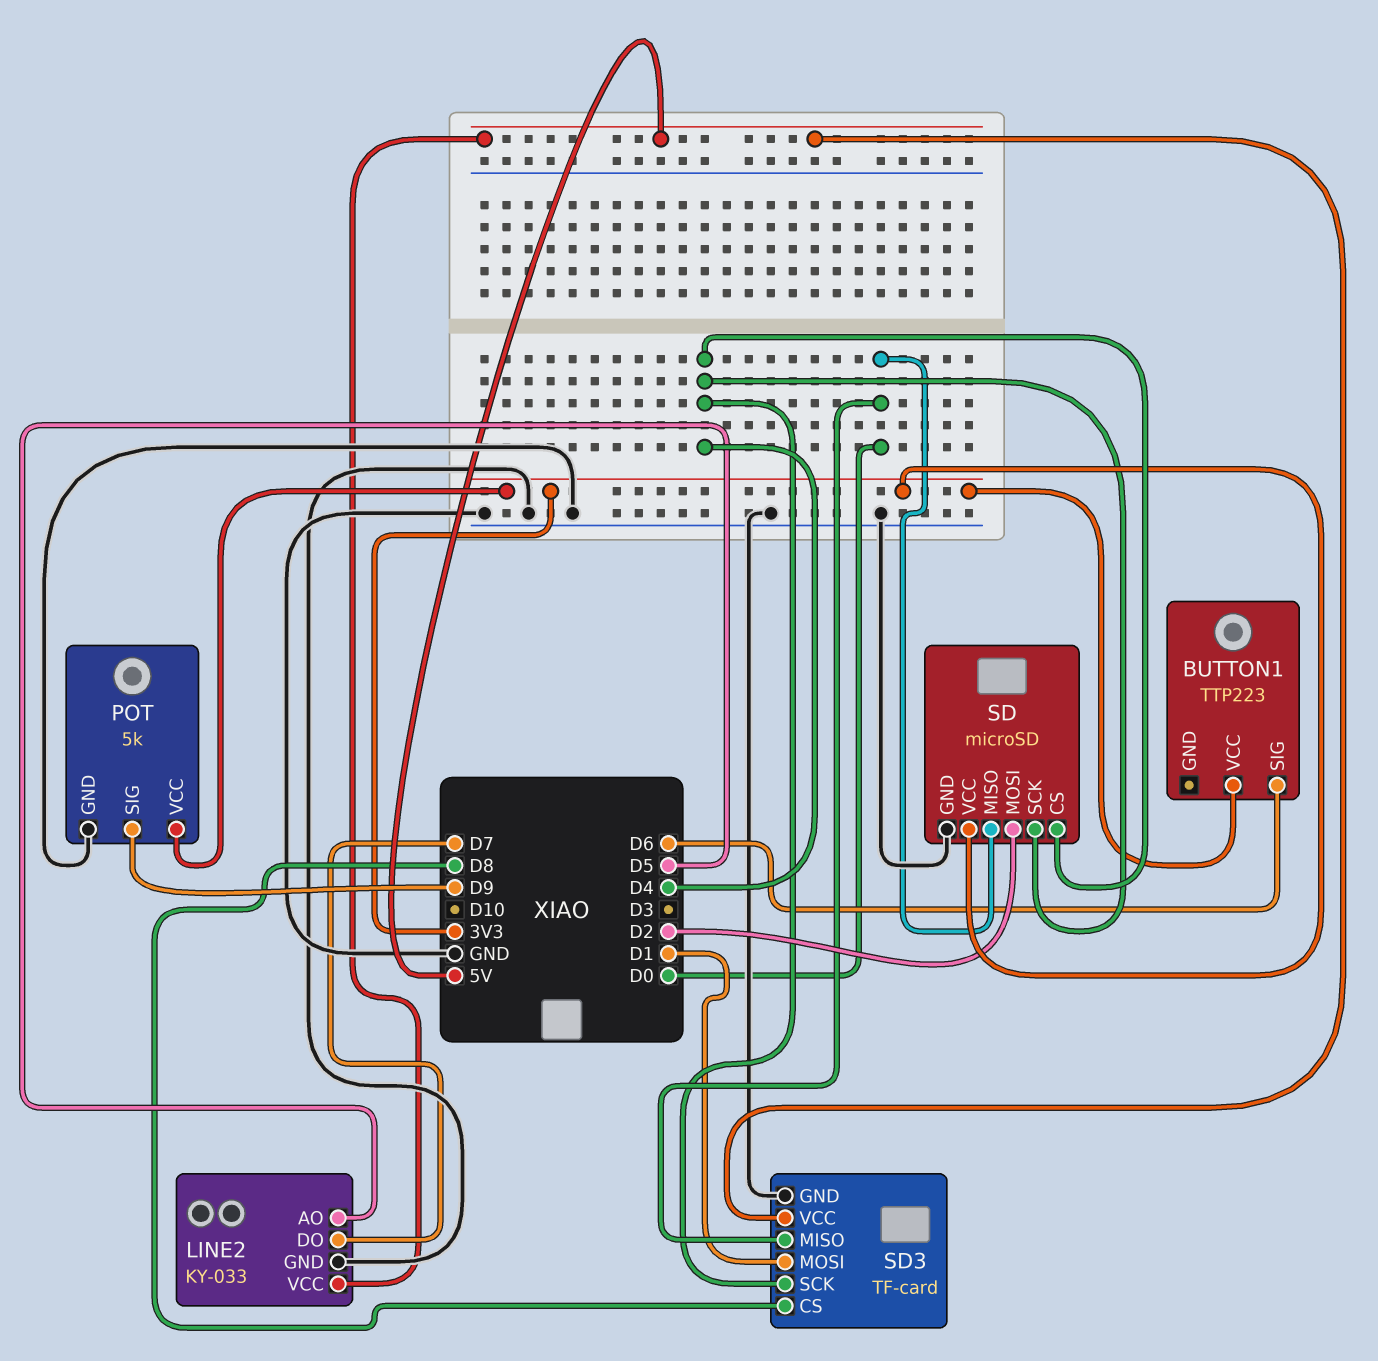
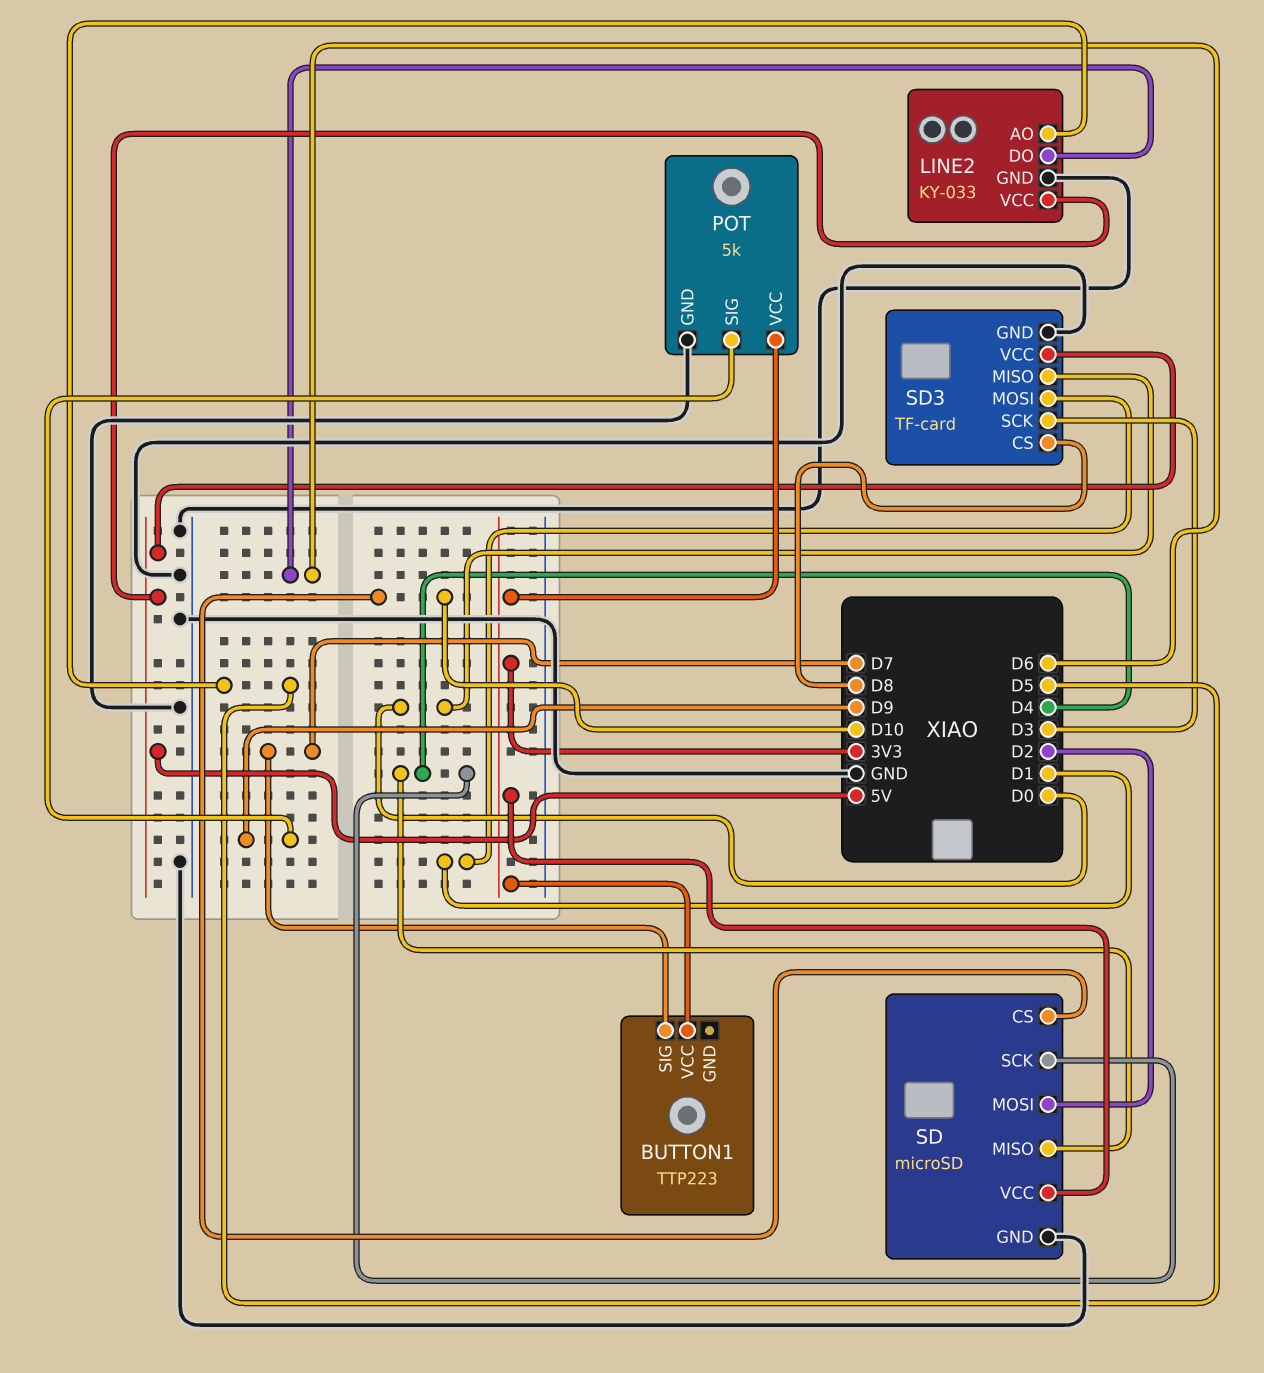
BUTTON1 pin SIG: D6 -> D7
LINE2 pin DO: D7 -> D6
SD pin CS: D4 -> D10
SD pin MISO: D0 -> D4
SD3 pin SCK: D4 -> D3

